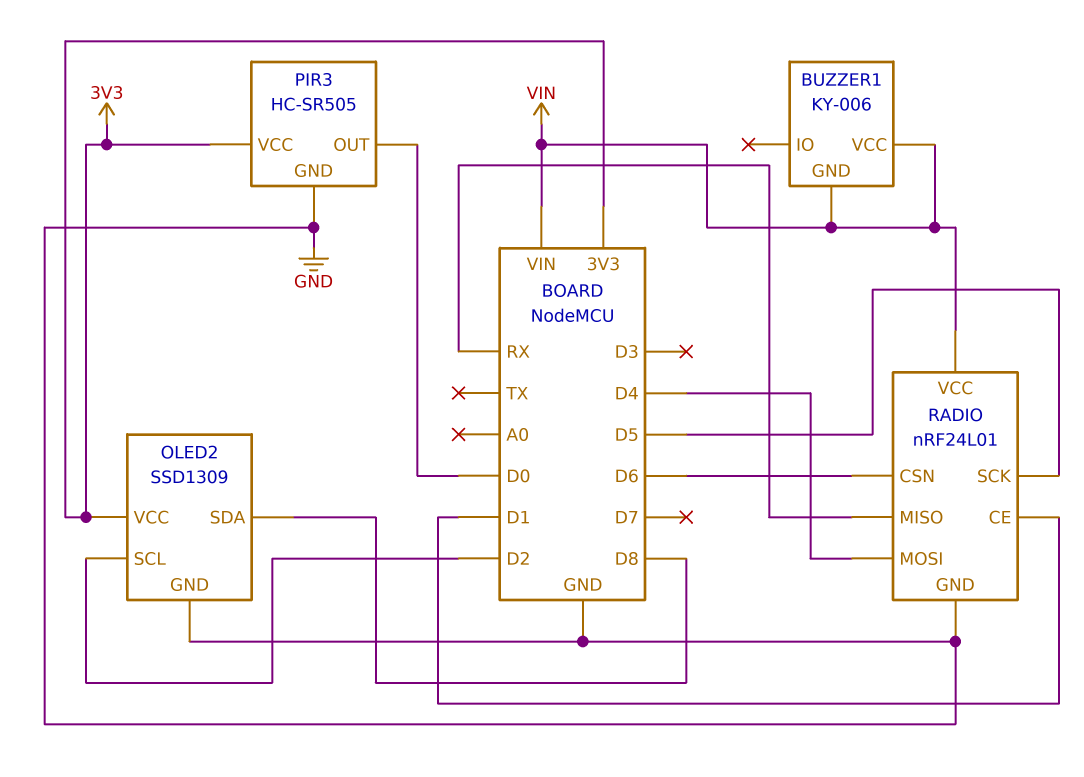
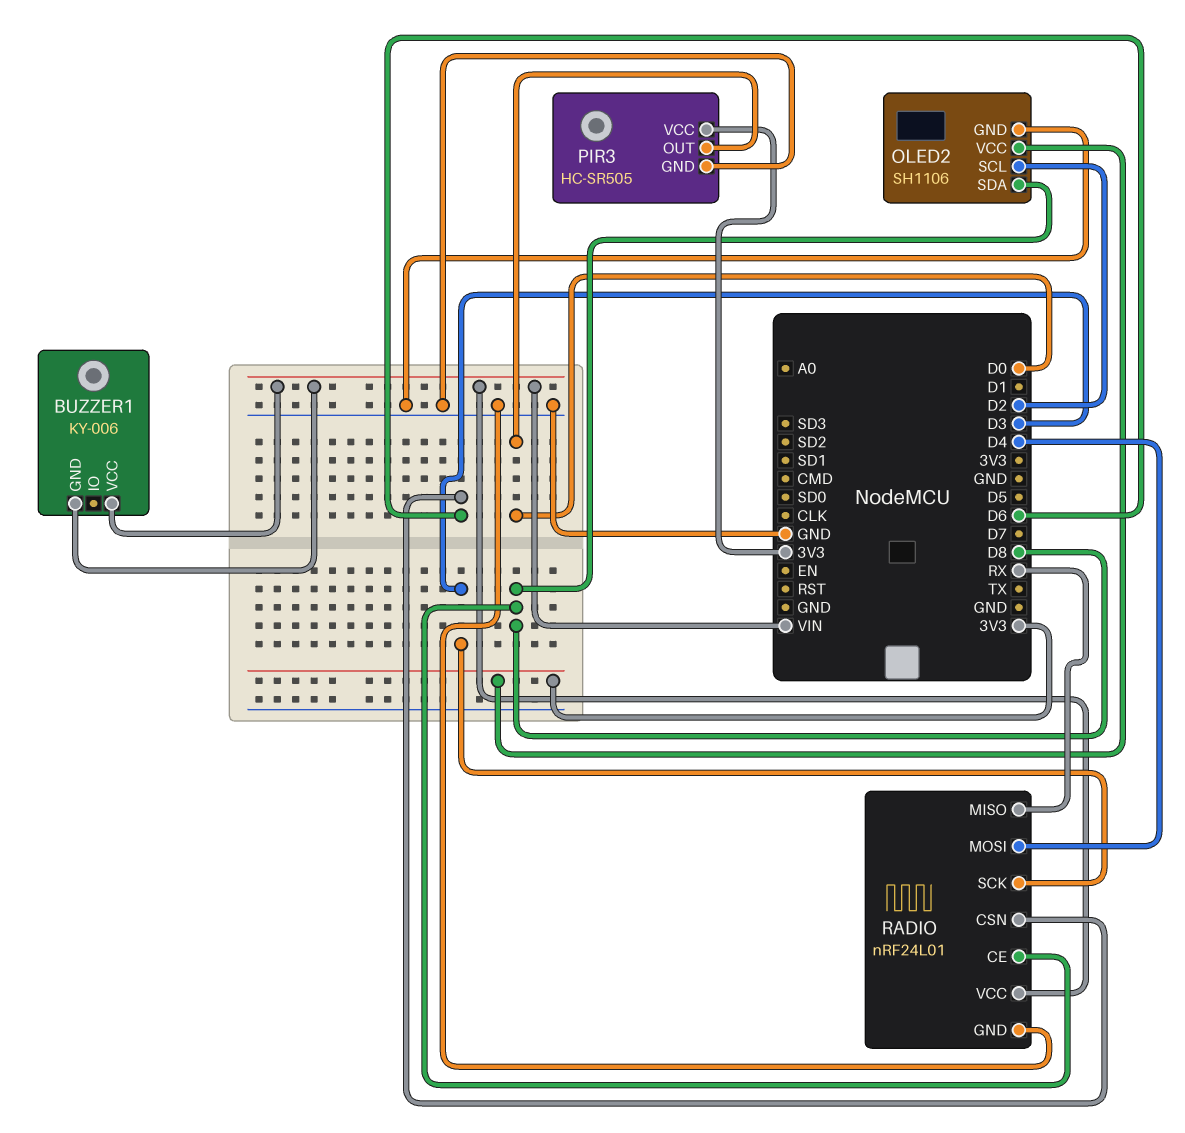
OLED2: SSD1309 -> SH1106
RADIO pin CE: D1 -> D8
RADIO pin SCK: D5 -> D3

